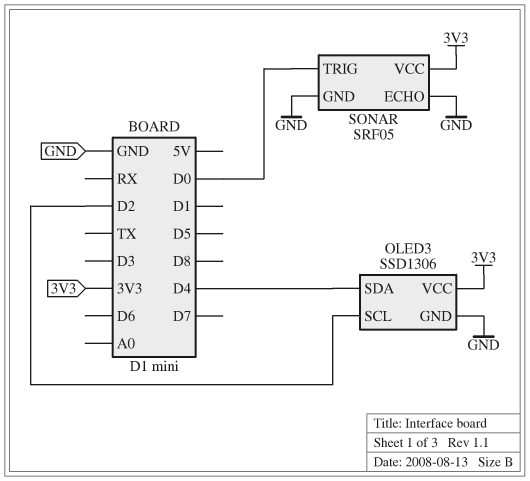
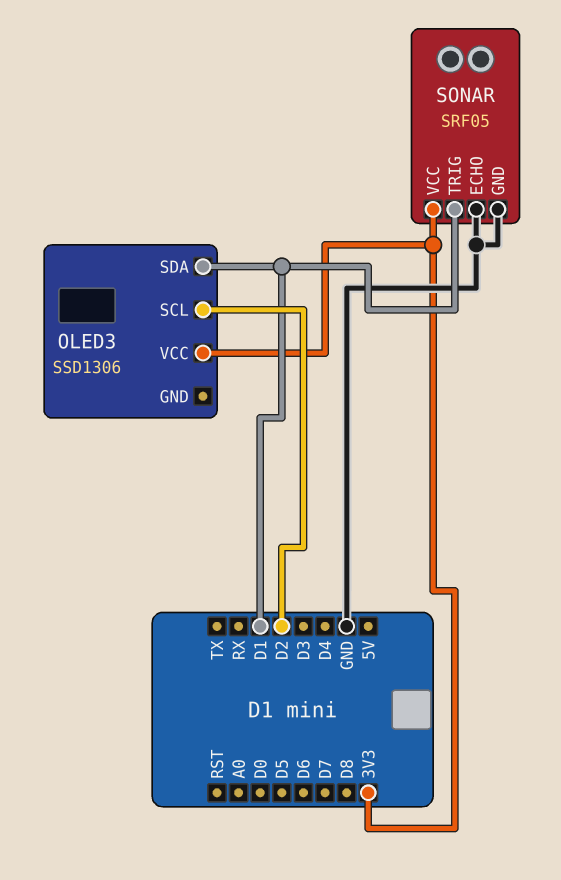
OLED3 pin GND: GND -> none
OLED3 pin SDA: D4 -> D1
SONAR pin TRIG: D0 -> D1

